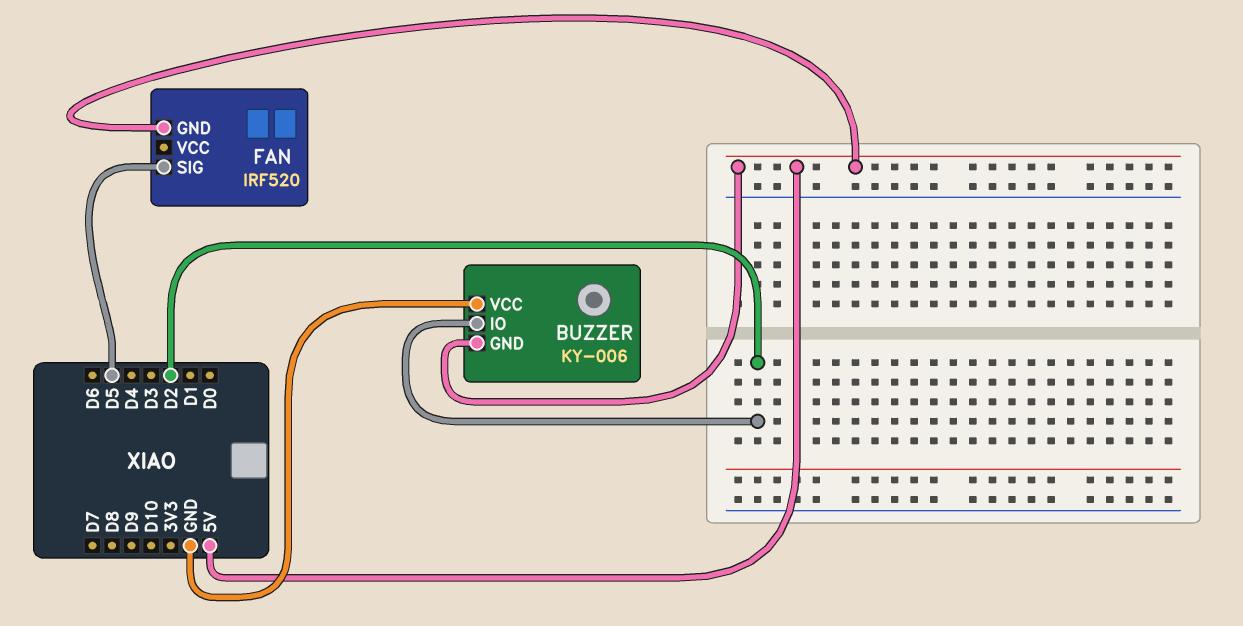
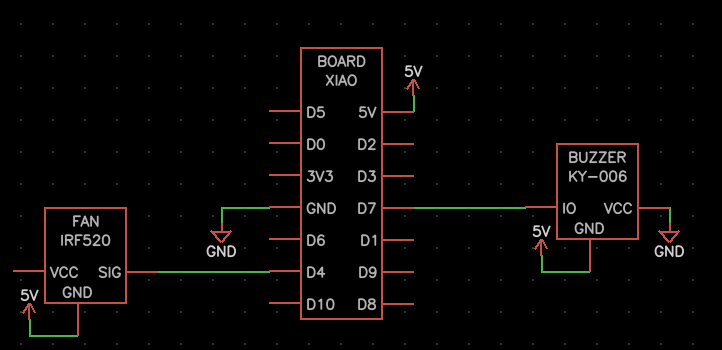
BUZZER pin IO: D2 -> D7
FAN pin SIG: D5 -> D4

